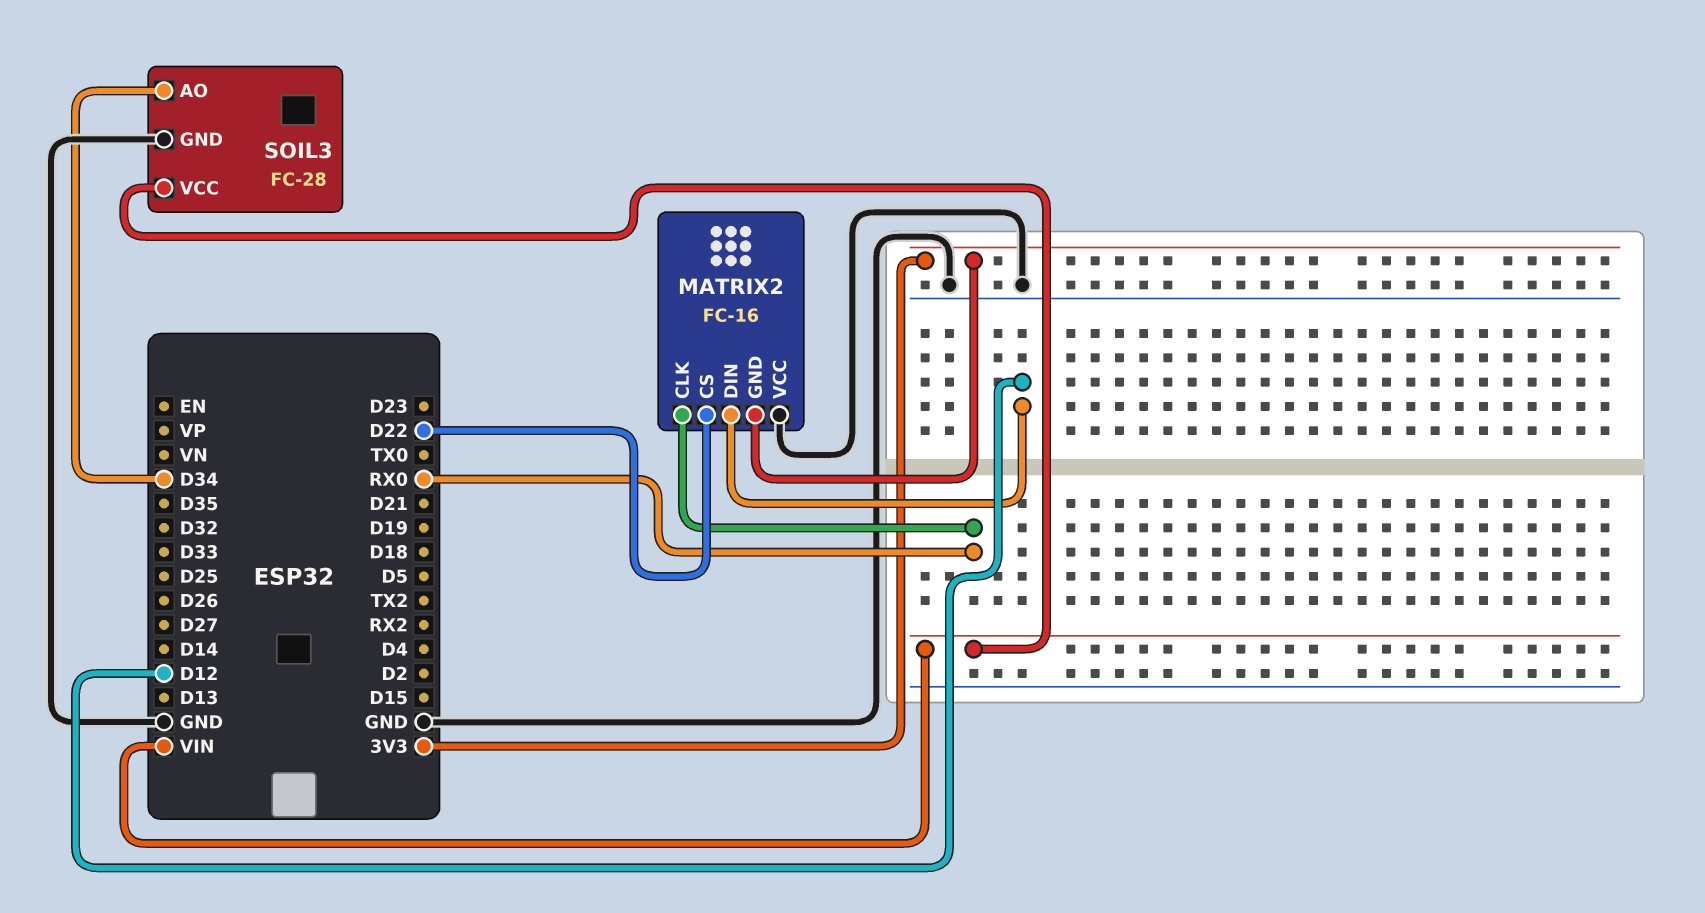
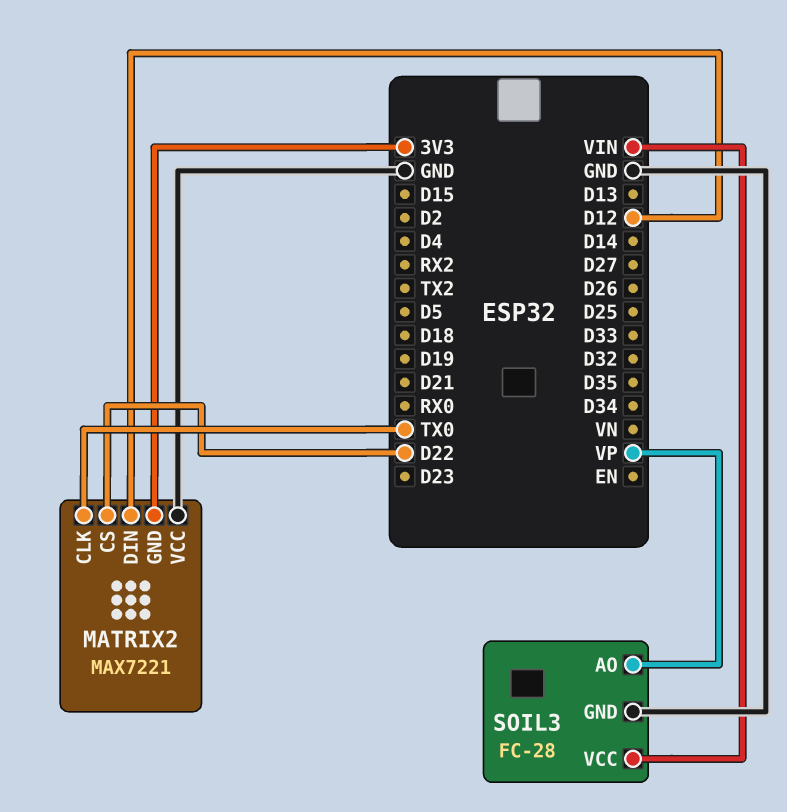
MATRIX2: FC-16 -> MAX7221
MATRIX2 pin CLK: RX0 -> TX0
SOIL3 pin AO: D34 -> VP

